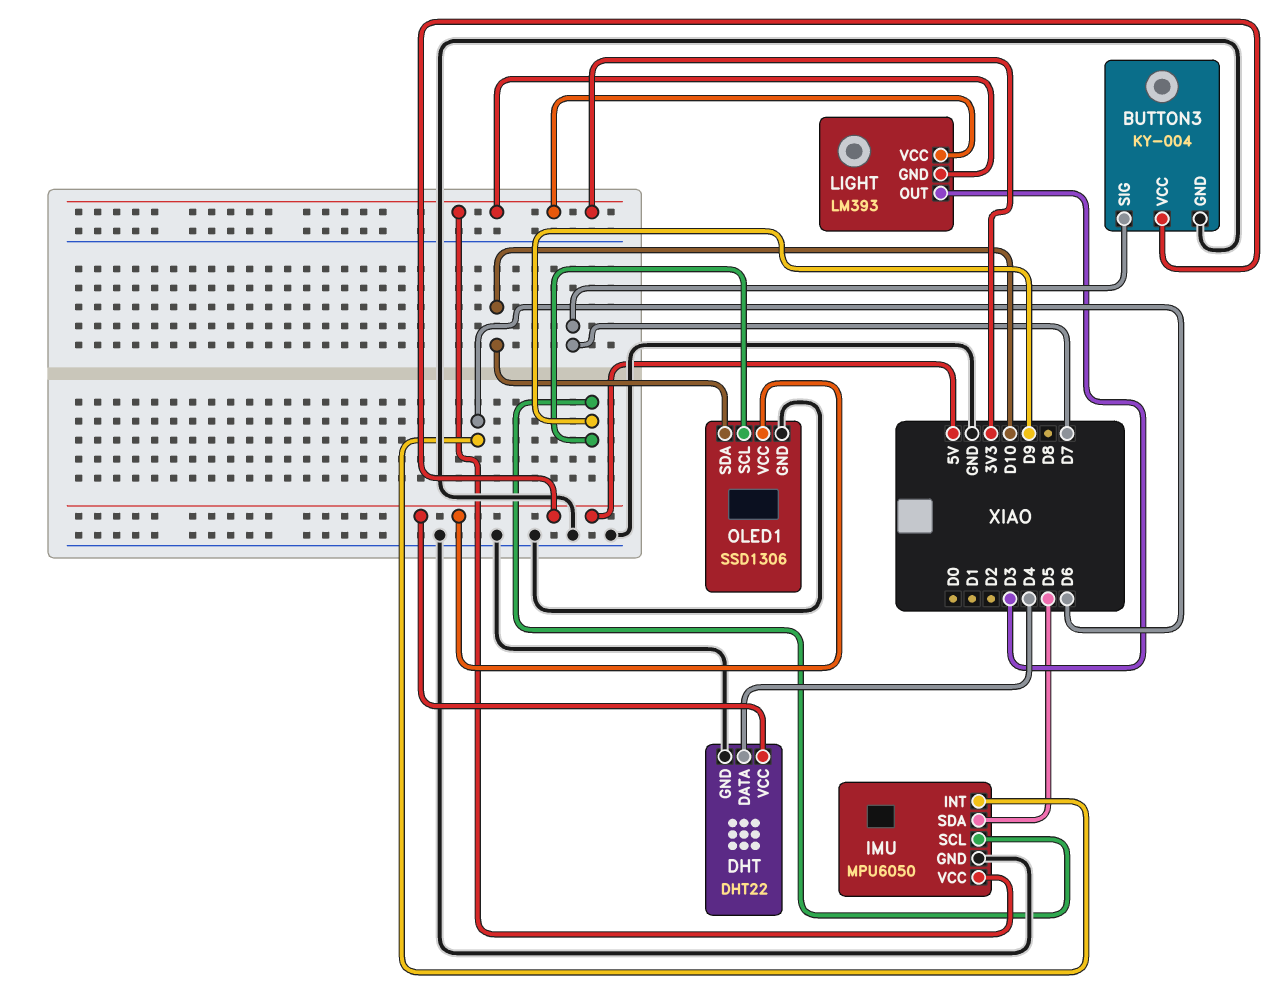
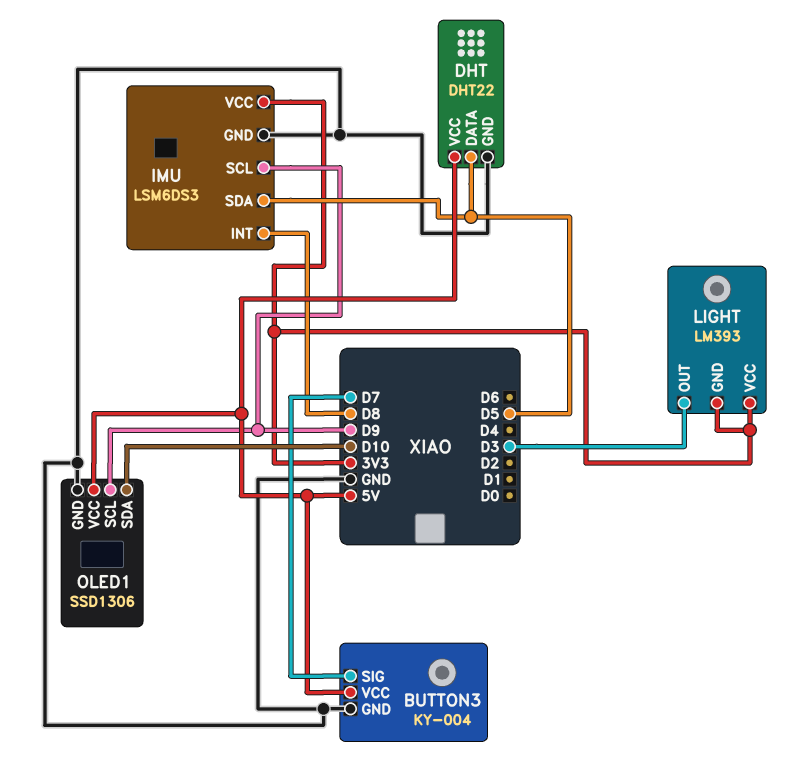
DHT pin DATA: D4 -> D5
IMU: MPU6050 -> LSM6DS3
IMU pin INT: D6 -> D8

